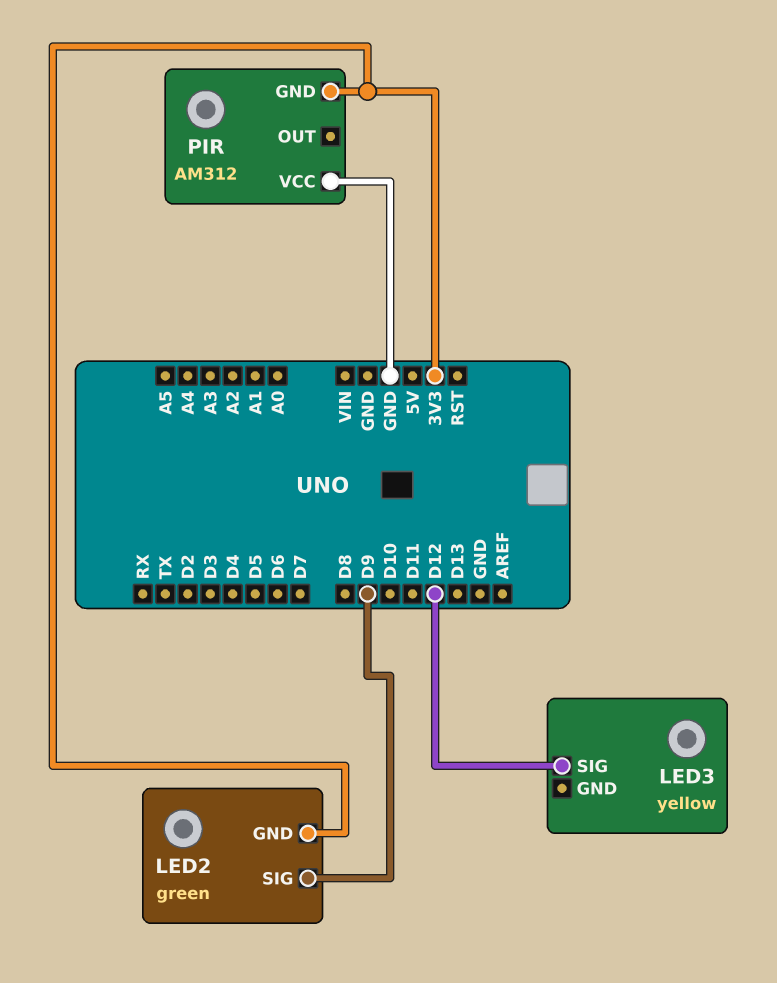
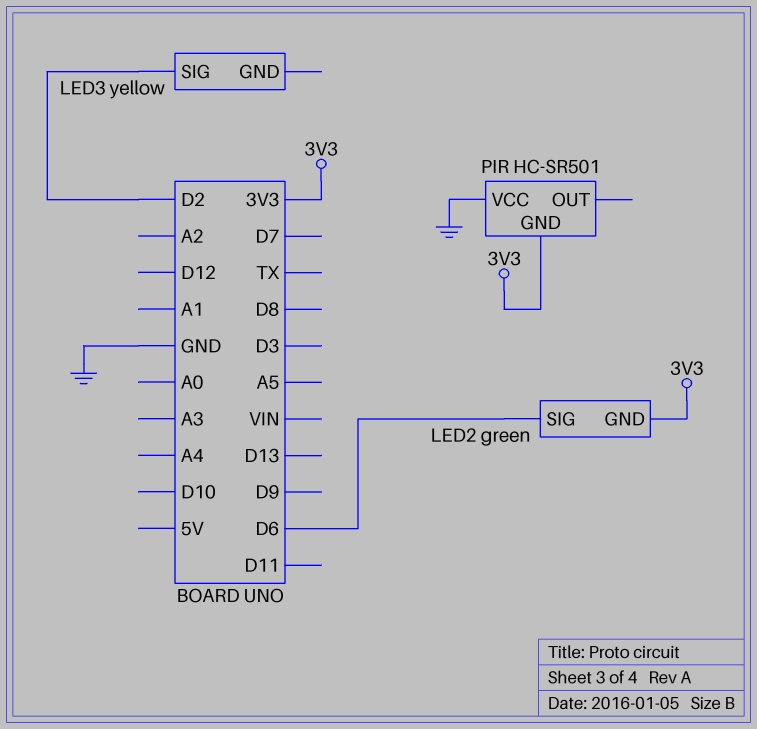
LED2 pin SIG: D9 -> D6
LED3 pin SIG: D12 -> D2
PIR: AM312 -> HC-SR501

